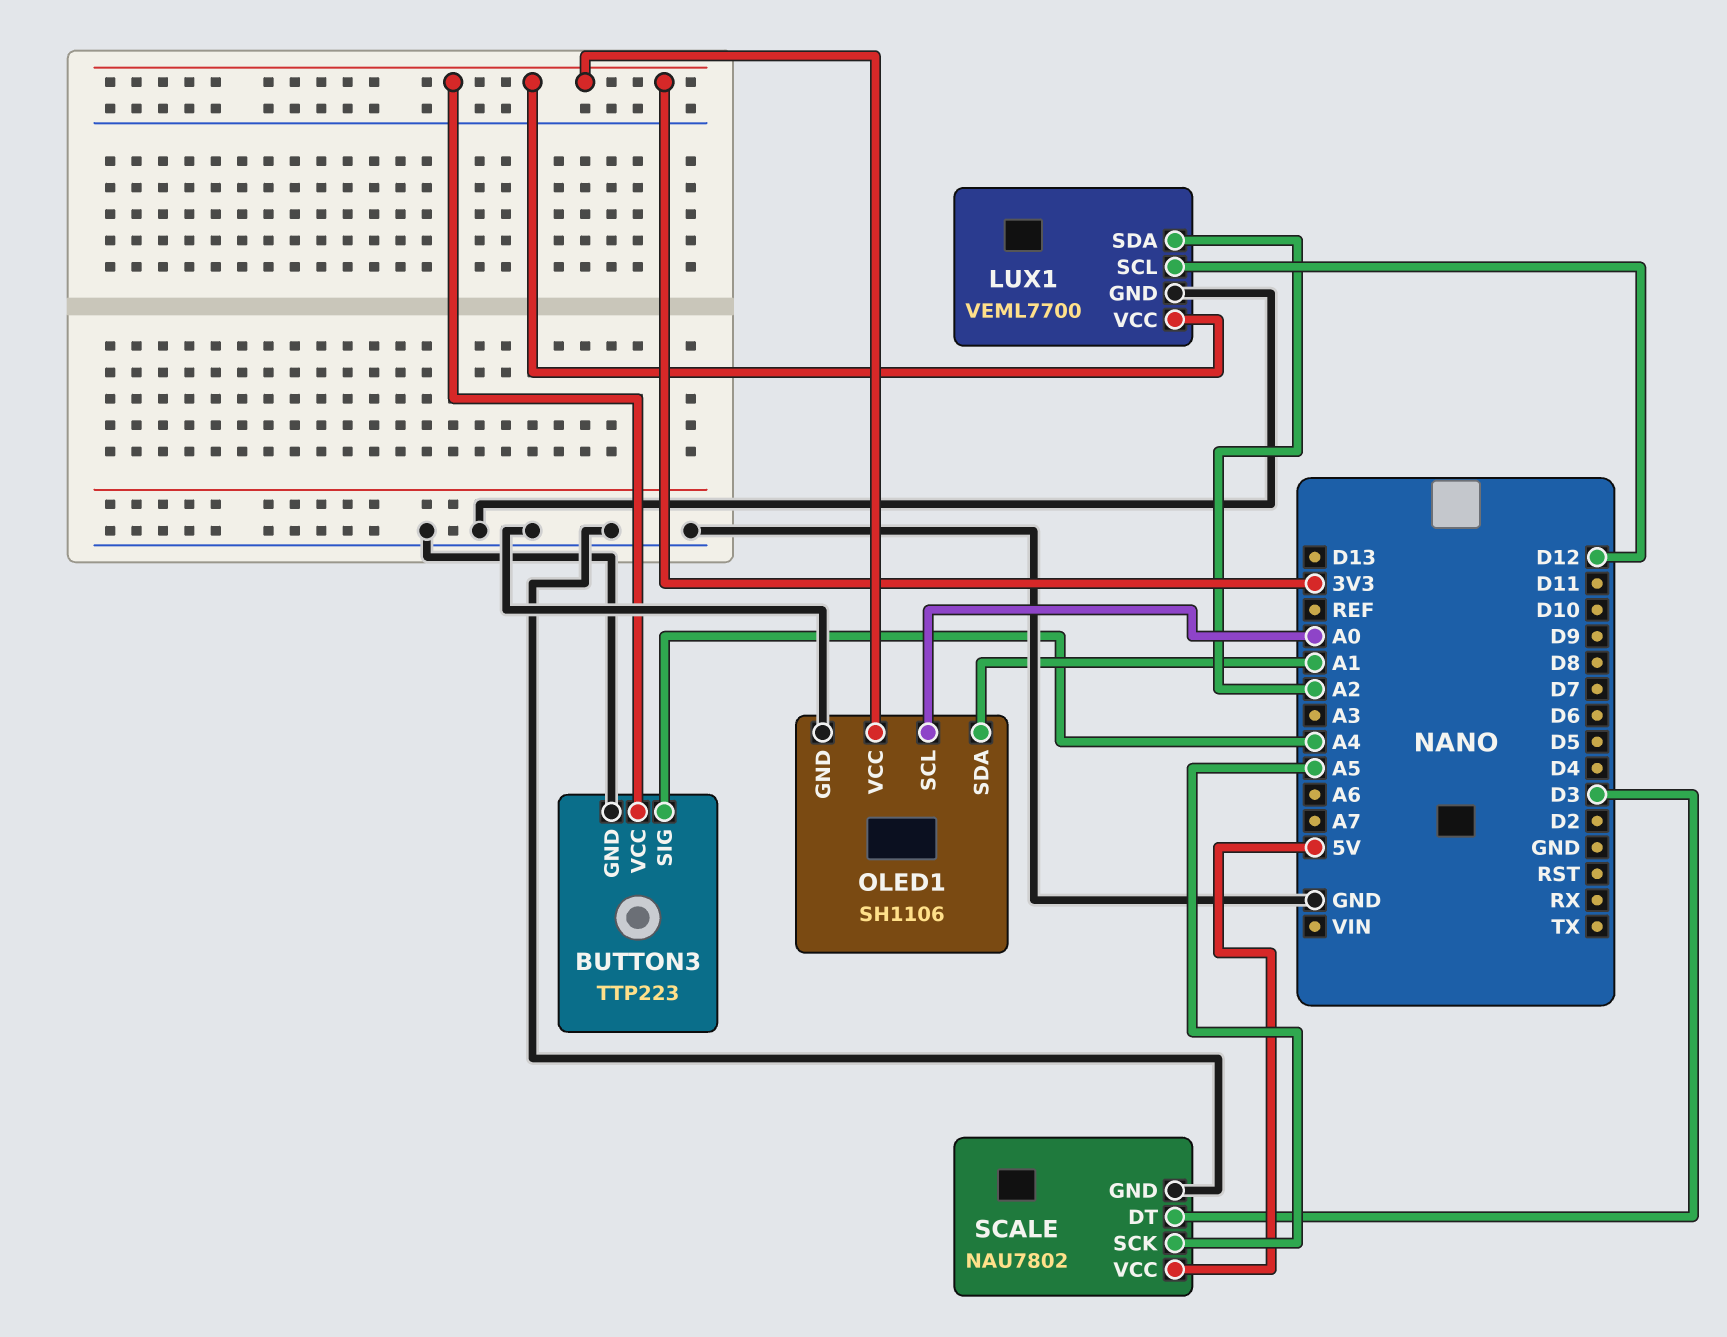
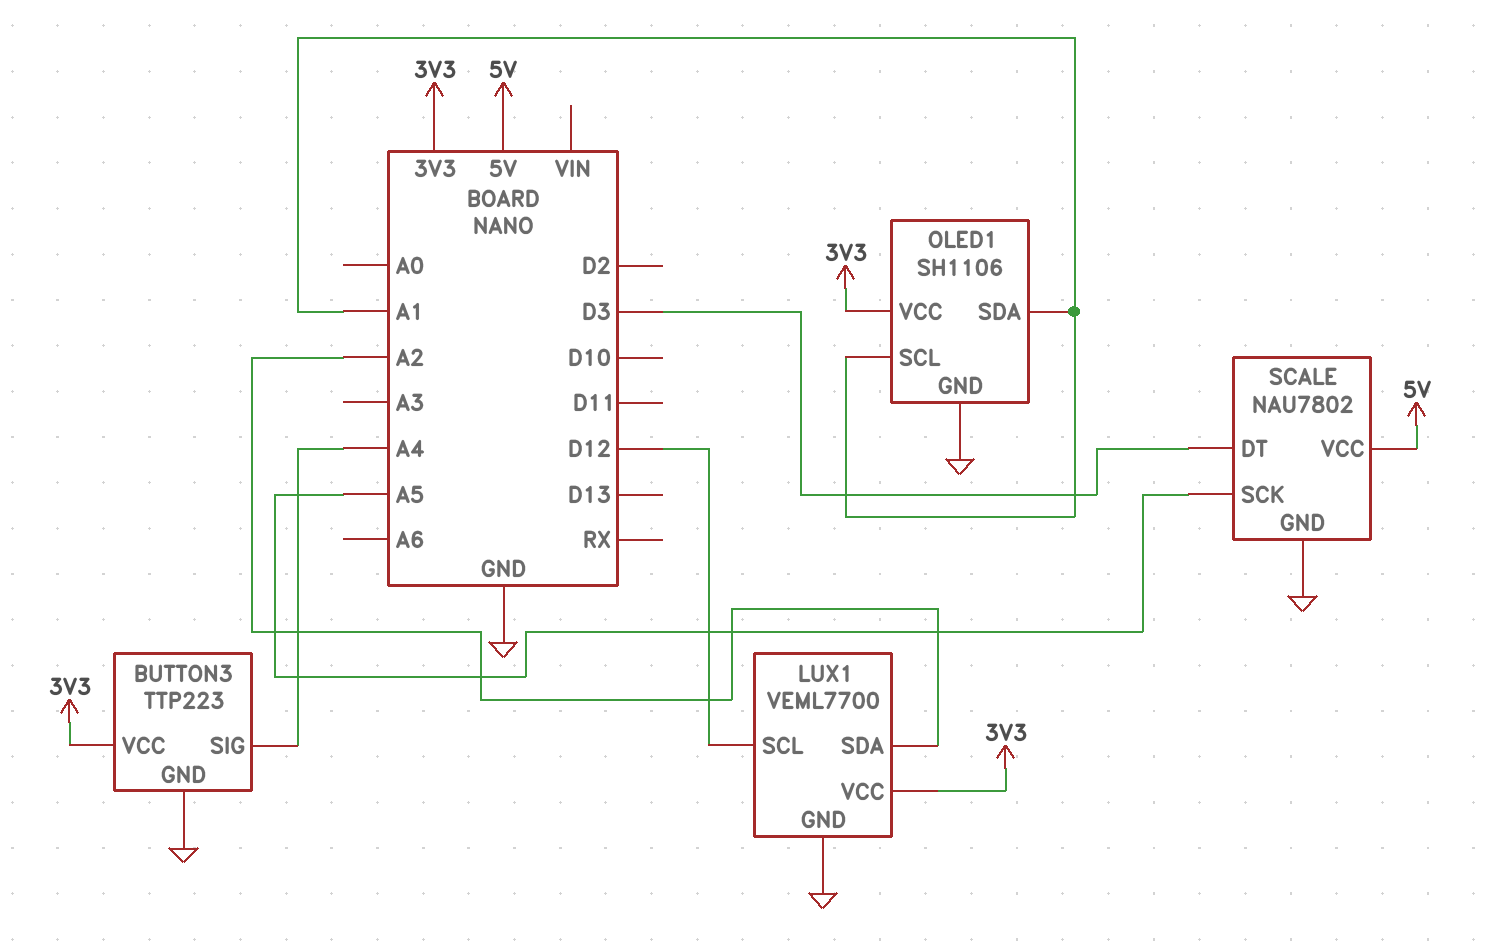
OLED1 pin SCL: A0 -> A1

